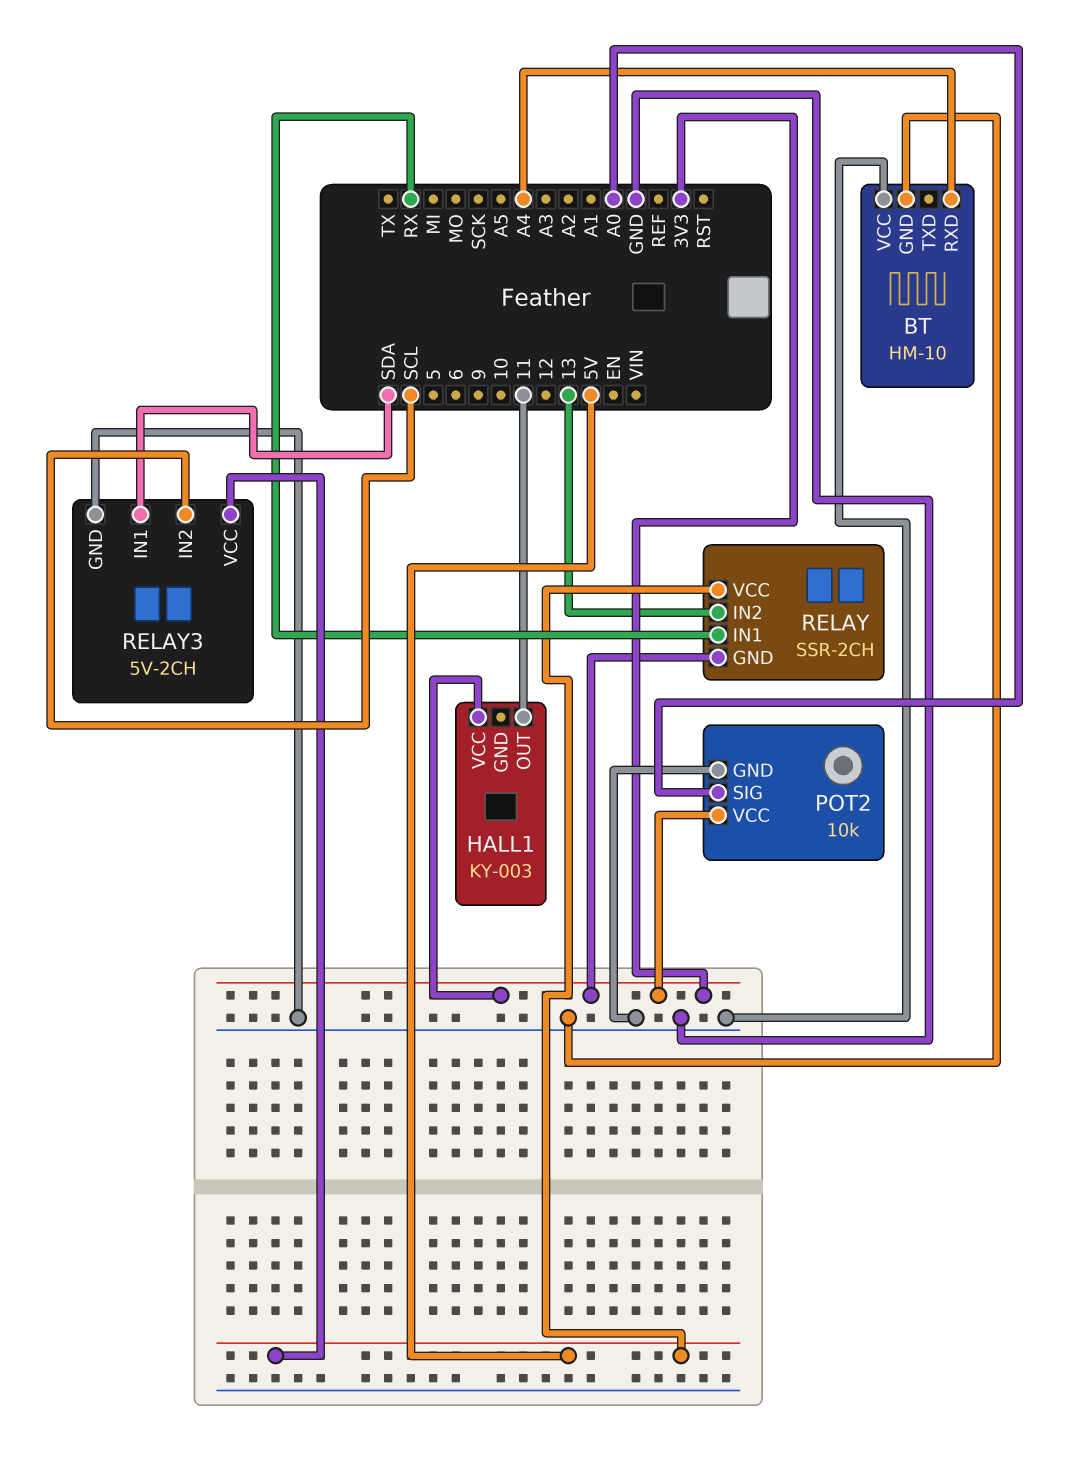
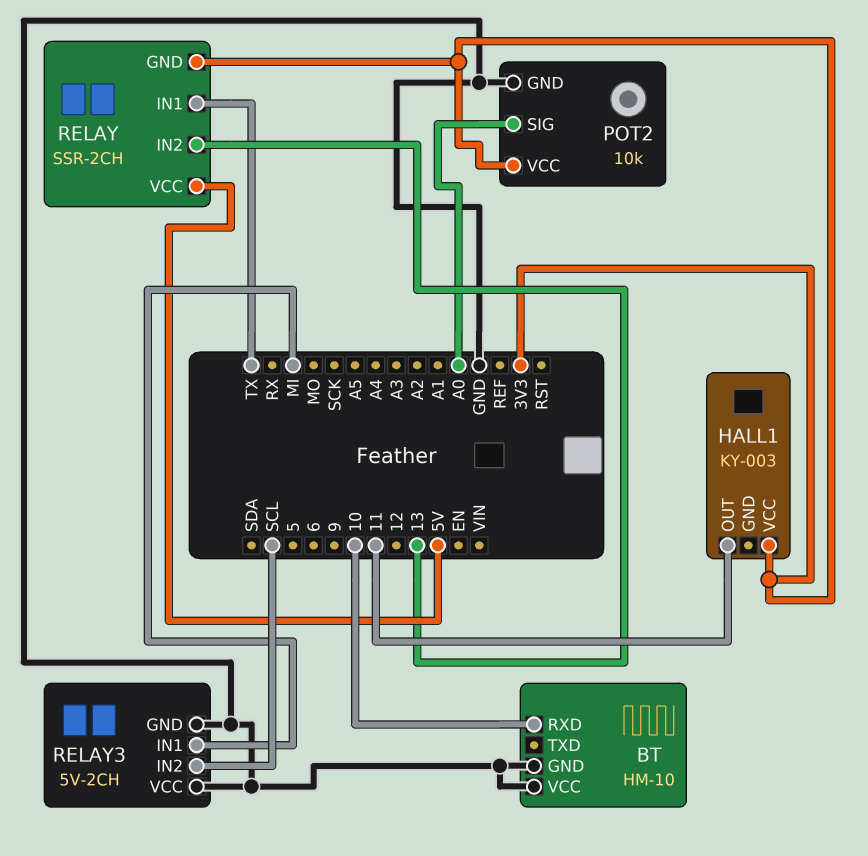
BT pin RXD: A4 -> 10
RELAY pin IN1: RX -> TX
RELAY3 pin IN1: SDA -> MI
RELAY3 pin VCC: 5V -> GND

